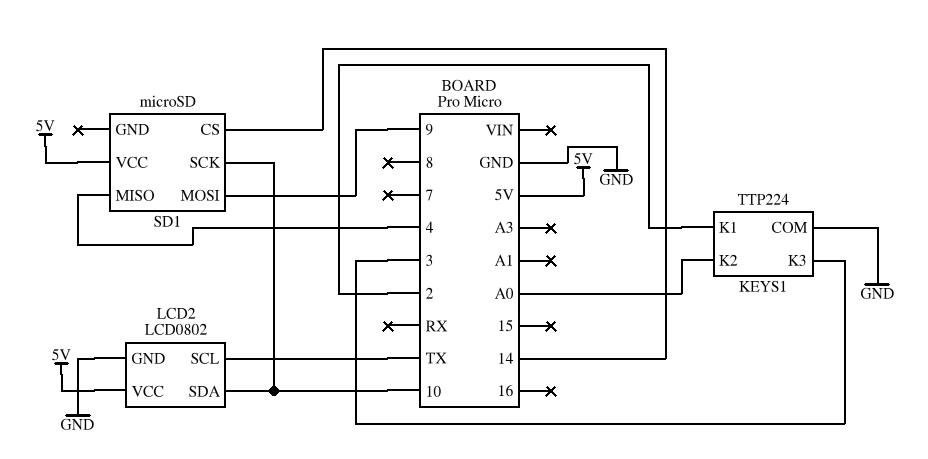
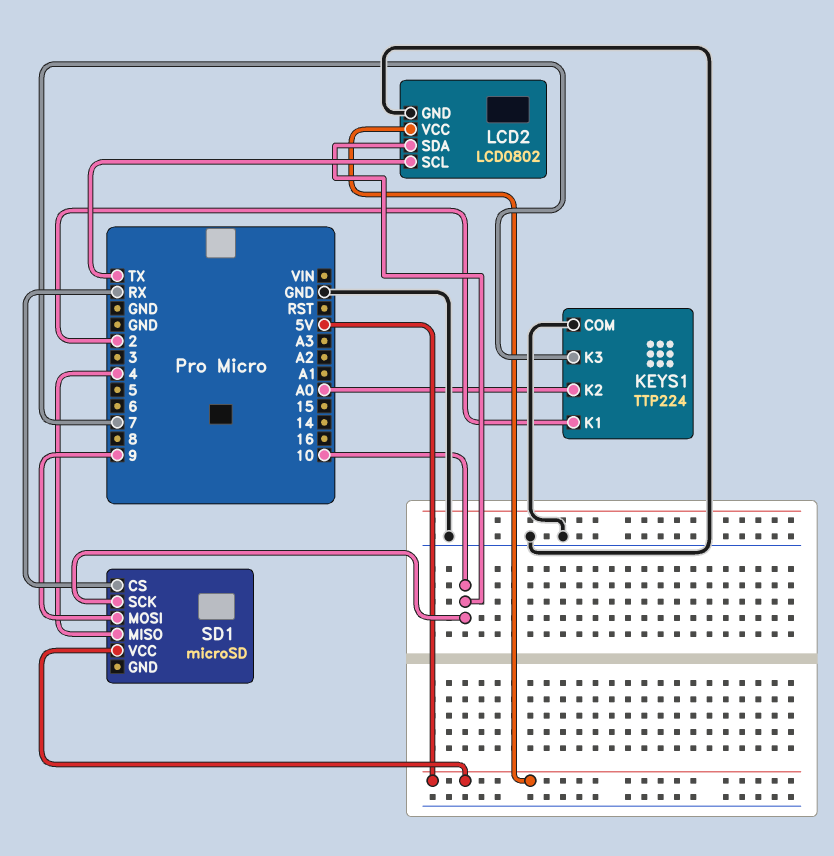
KEYS1 pin K3: 3 -> 7
SD1 pin CS: 14 -> RX

